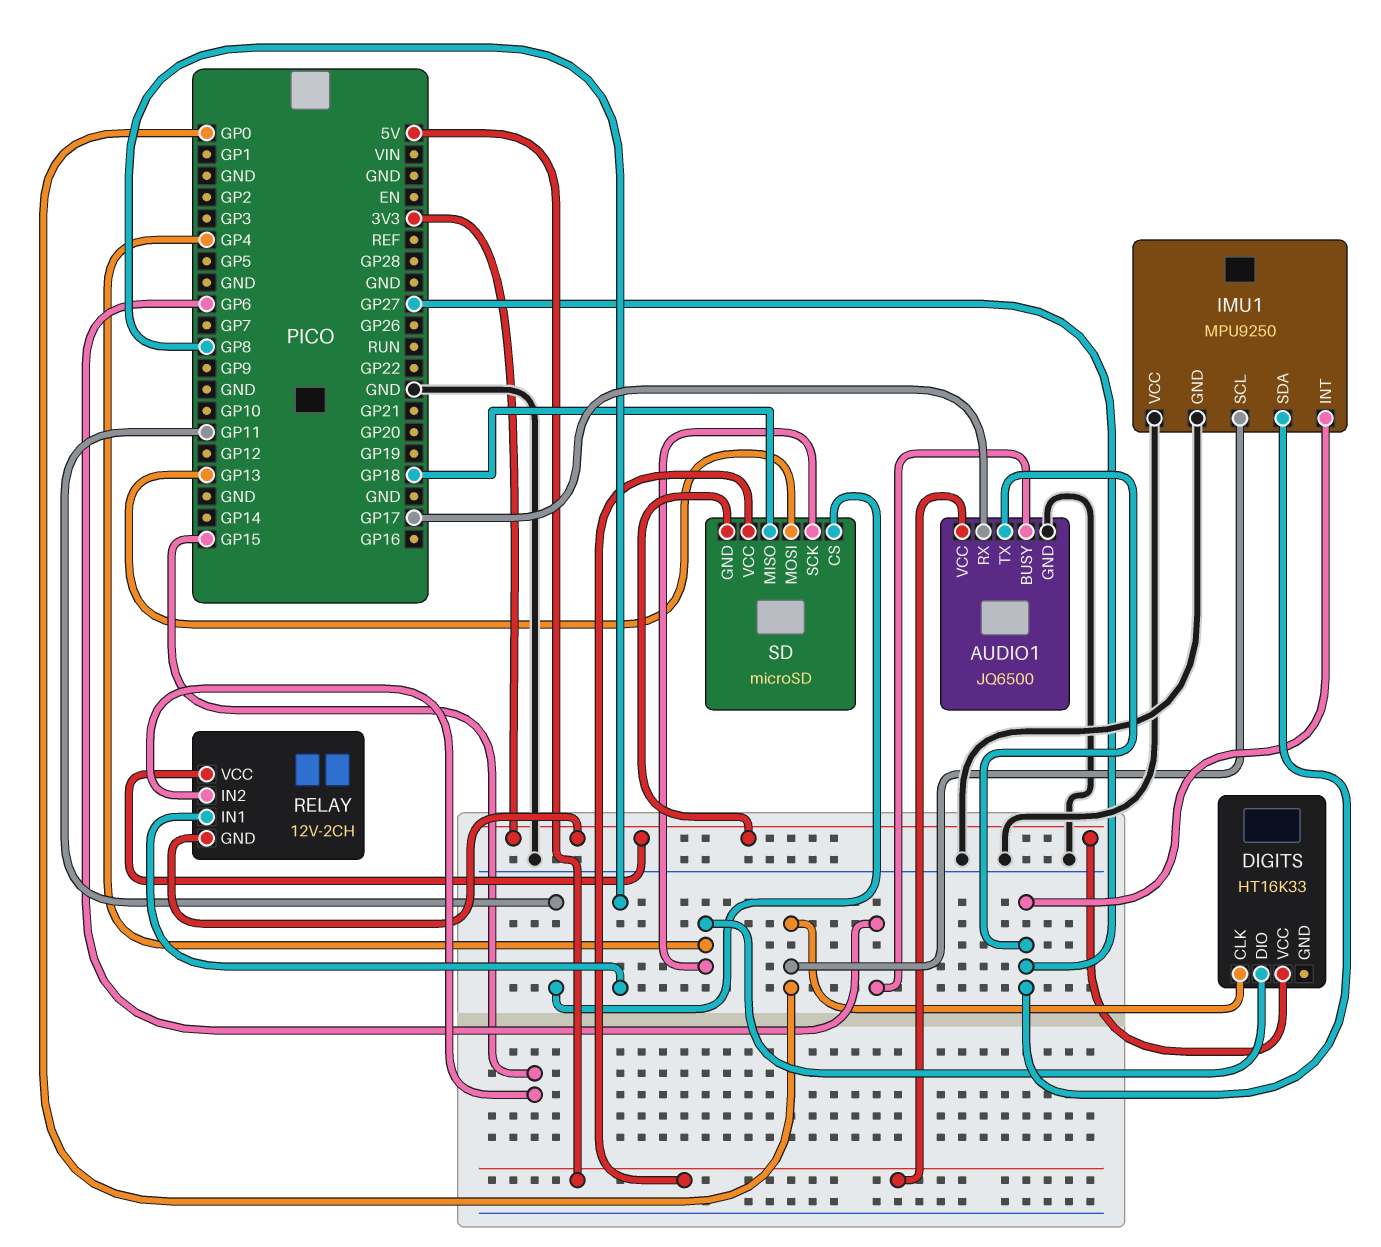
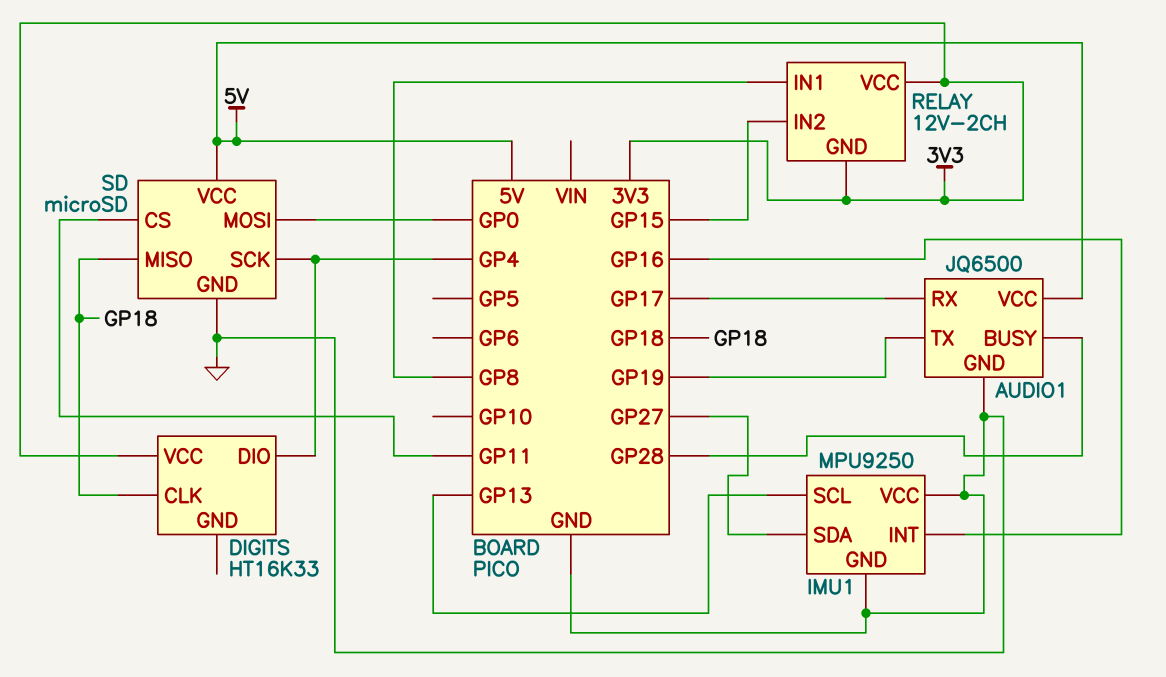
AUDIO1 pin BUSY: GP6 -> GP28
AUDIO1 pin TX: GP27 -> GP19
DIGITS pin CLK: GP0 -> GP18
IMU1 pin INT: GP27 -> GP16
IMU1 pin SCL: GP0 -> GP13
SD pin GND: 3V3 -> GND
SD pin MOSI: GP13 -> GP0

